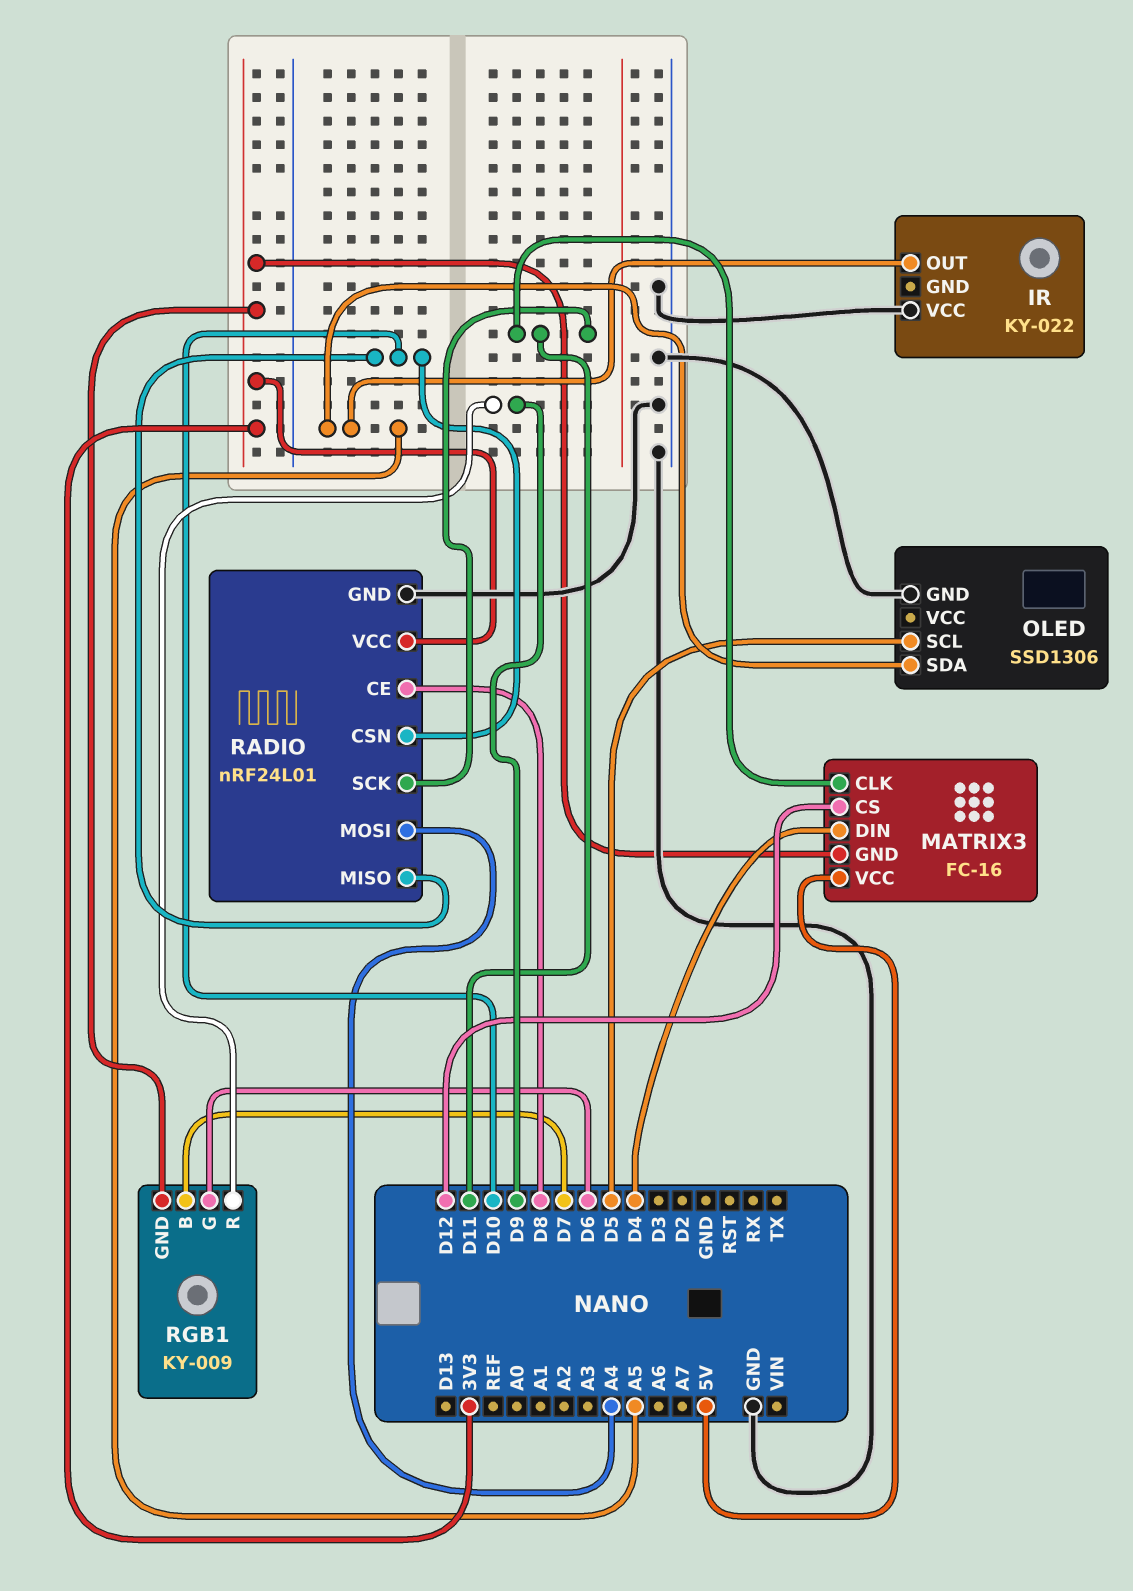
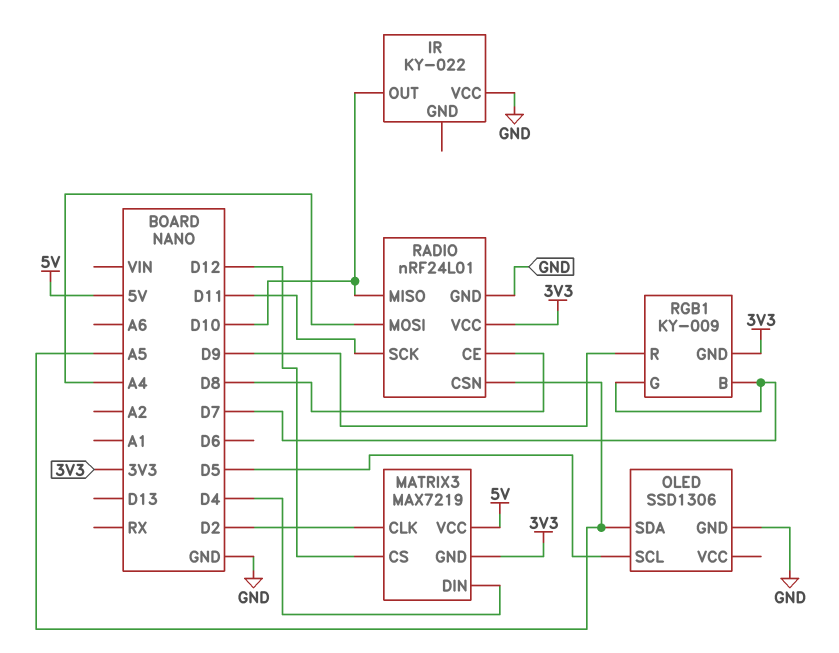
IR pin OUT: A5 -> D10
MATRIX3: FC-16 -> MAX7219
MATRIX3 pin CLK: D11 -> D2
RADIO pin CSN: D10 -> A5
RGB1 pin G: D6 -> D7

